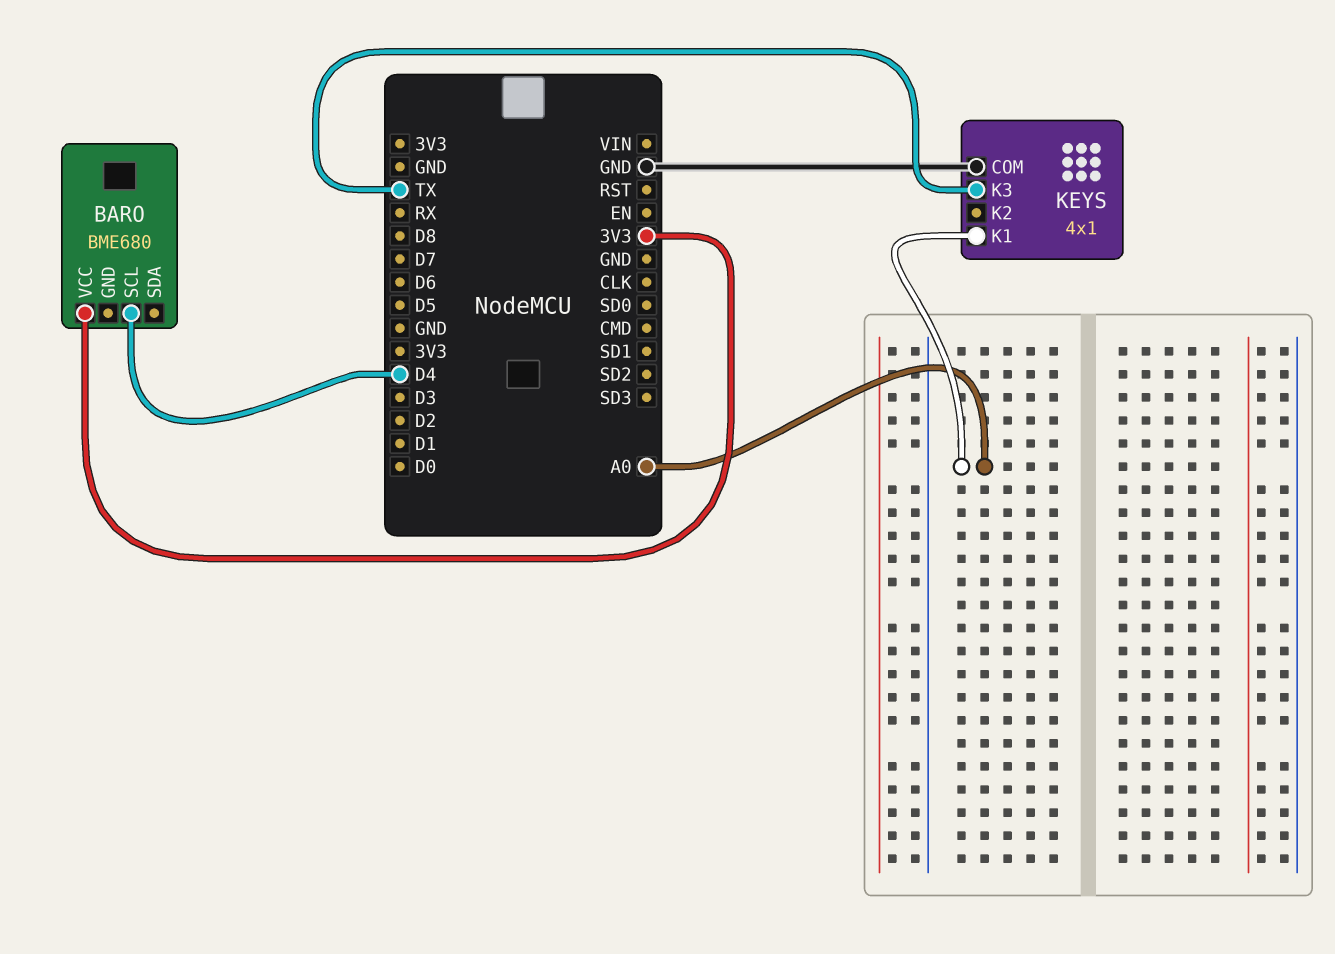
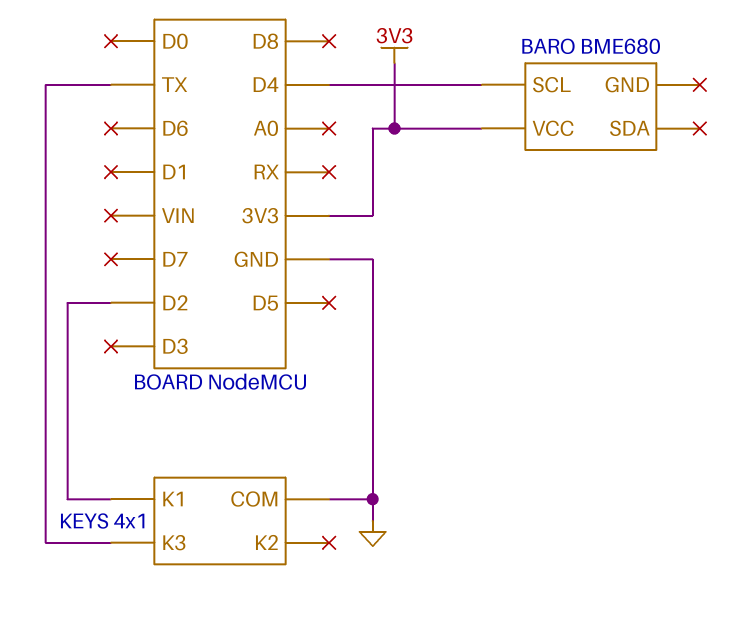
KEYS pin K1: A0 -> D2

